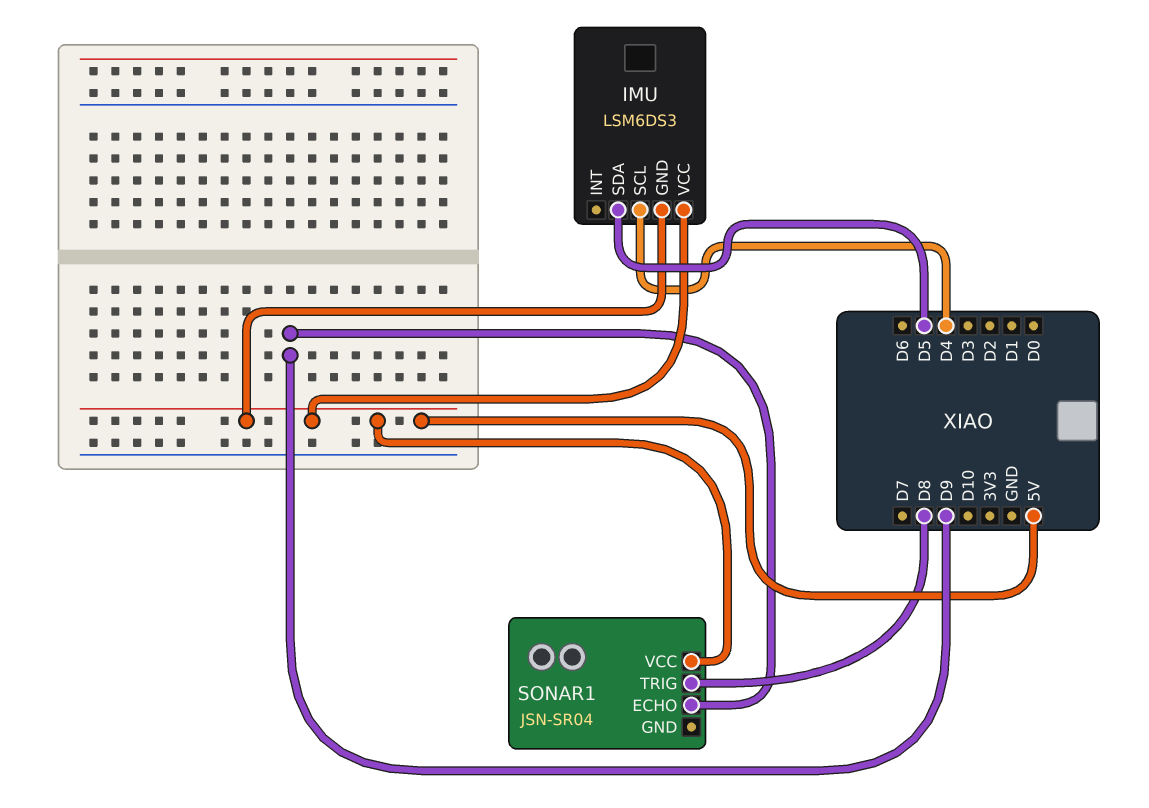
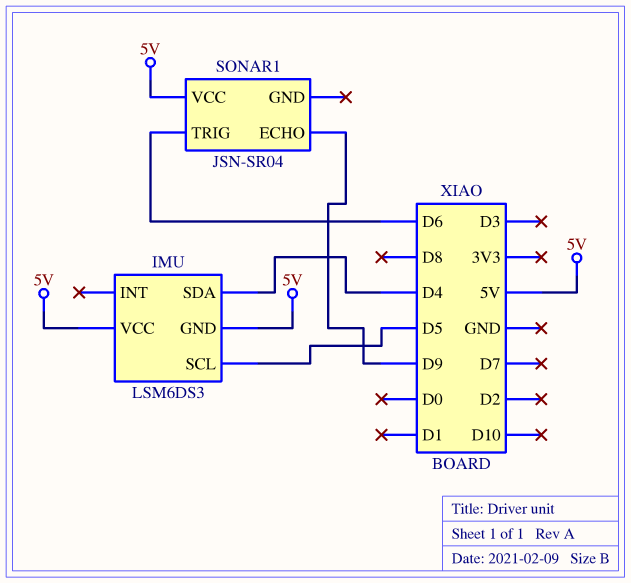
IMU pin SCL: D4 -> D5
IMU pin SDA: D5 -> D4
SONAR1 pin TRIG: D8 -> D6

